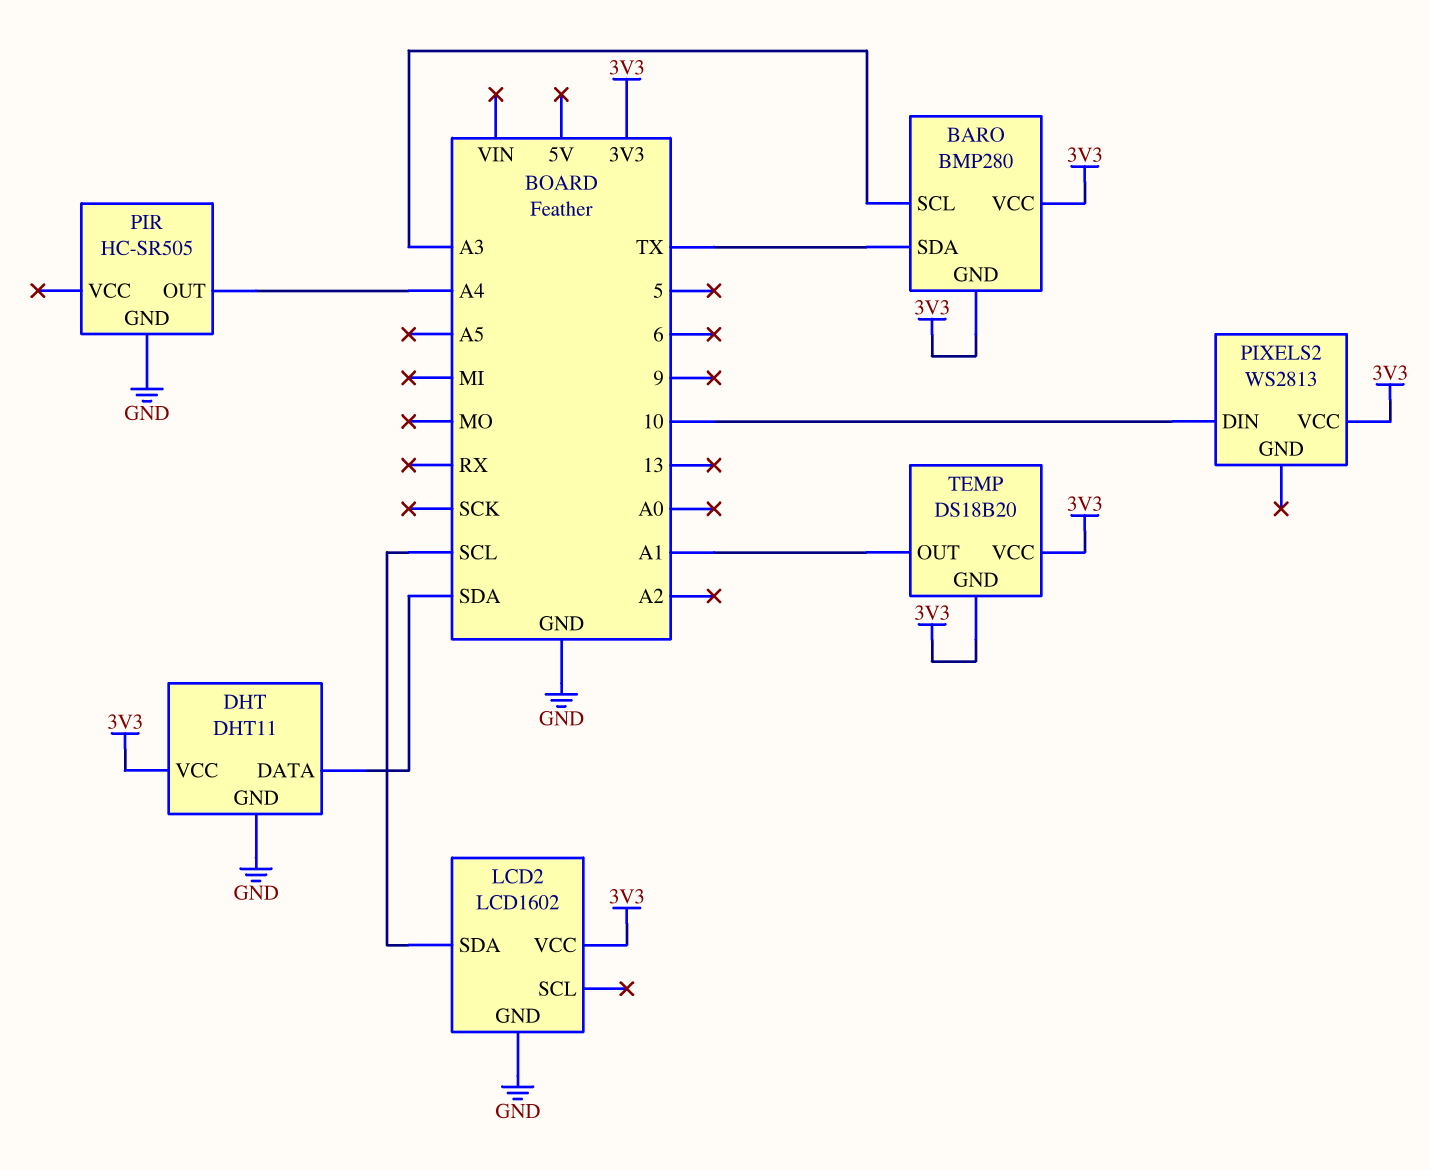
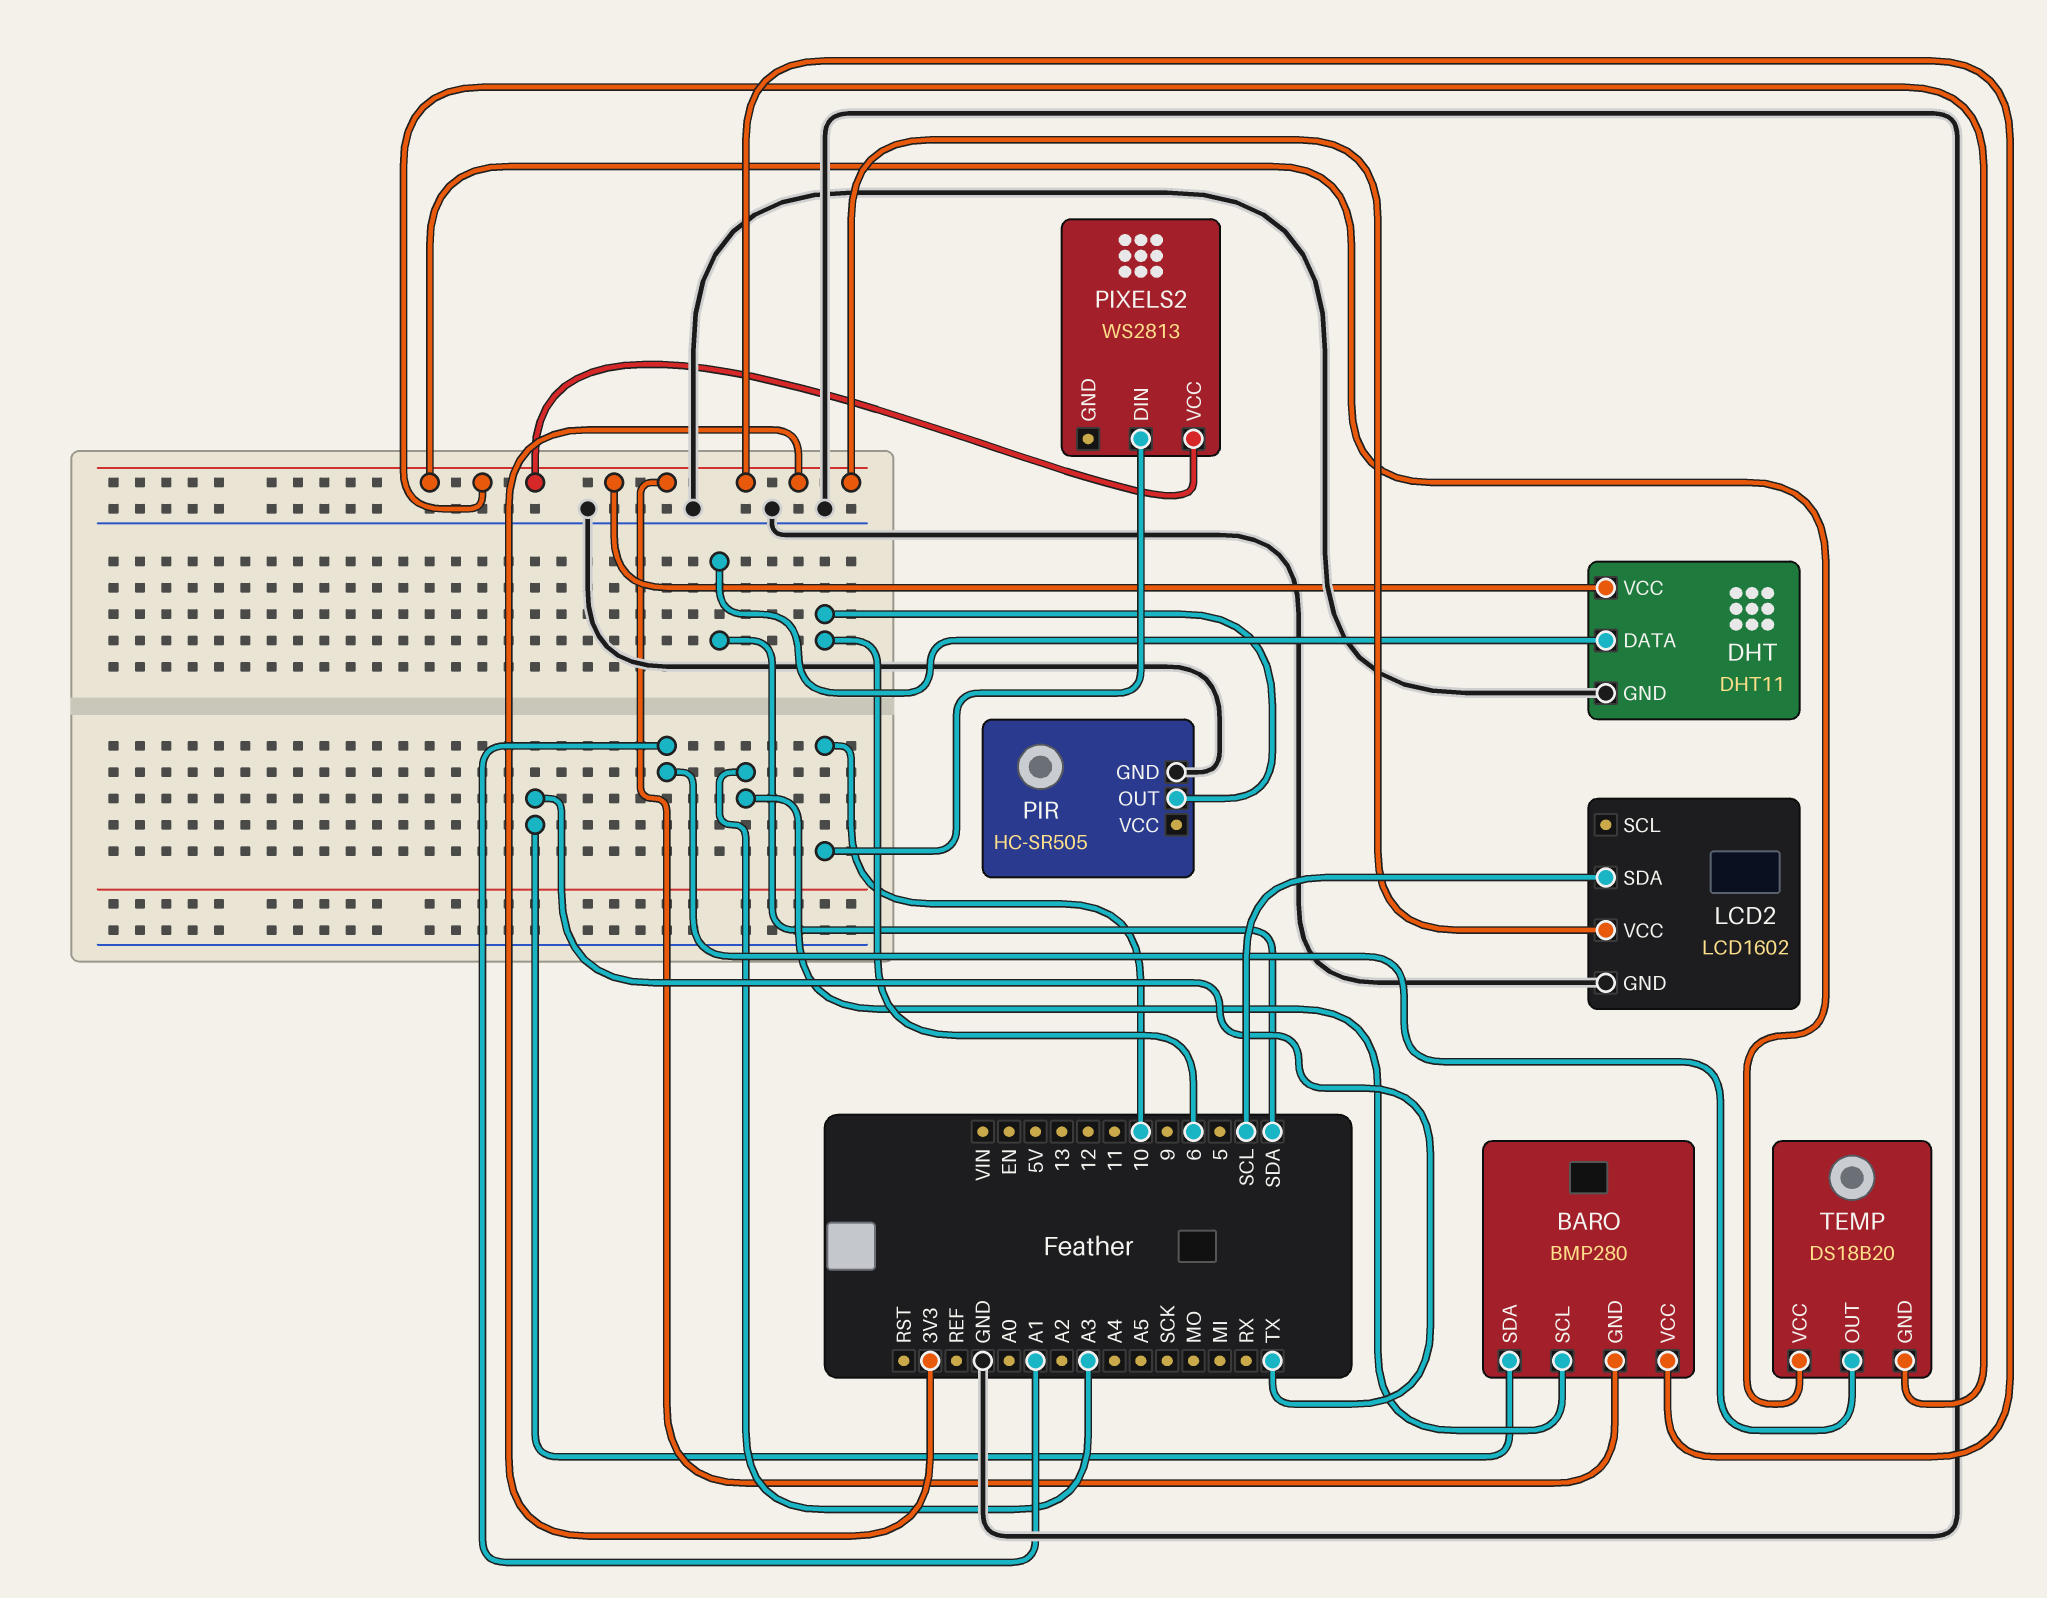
PIR pin OUT: A4 -> 6

